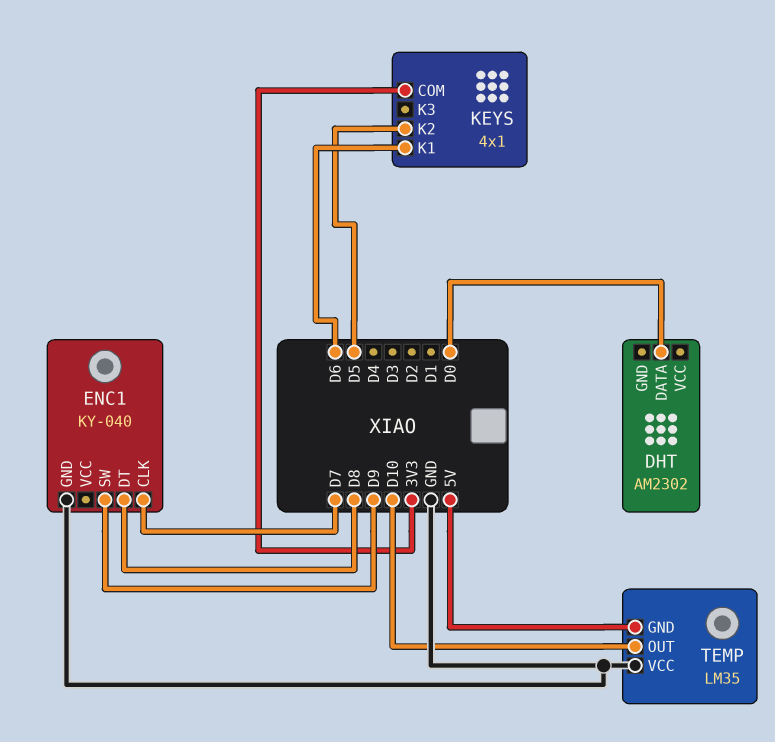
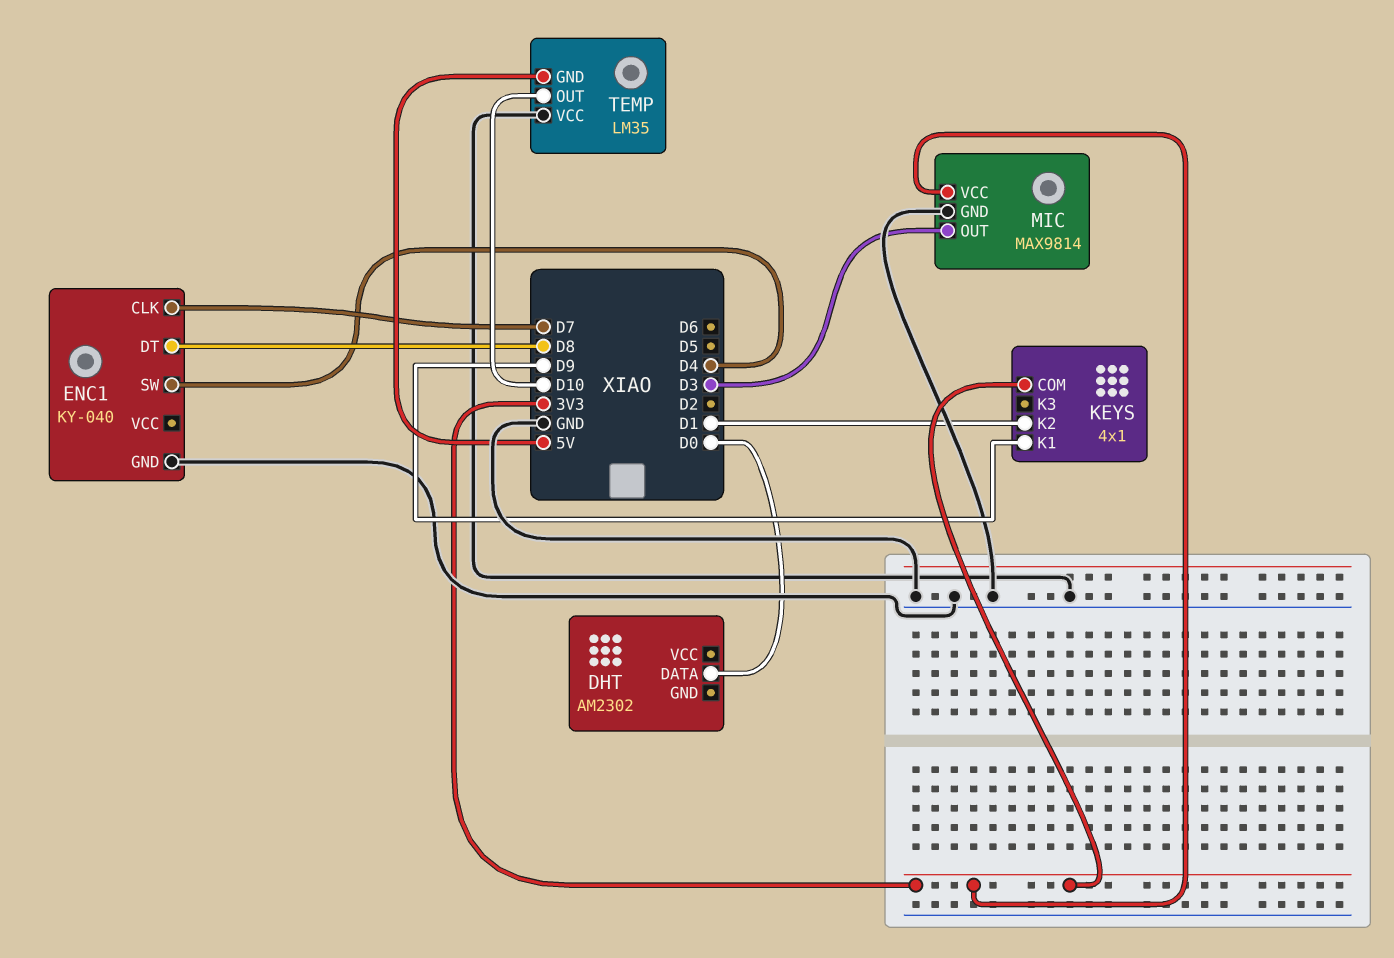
ENC1 pin SW: D9 -> D4
KEYS pin K1: D6 -> D9
KEYS pin K2: D5 -> D1
MIC: none -> MAX9814
MIC pin GND: none -> GND
MIC pin OUT: none -> D3
MIC pin VCC: none -> 3V3

